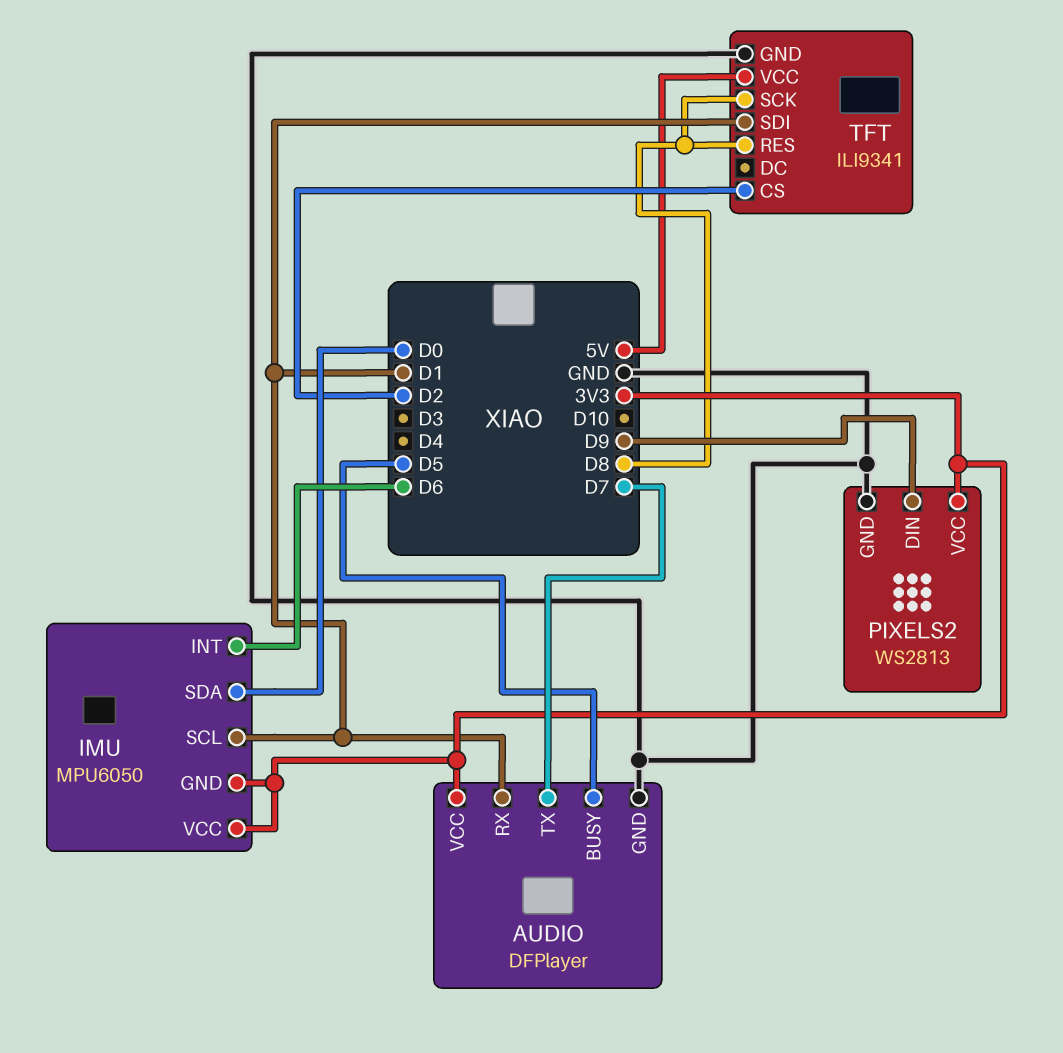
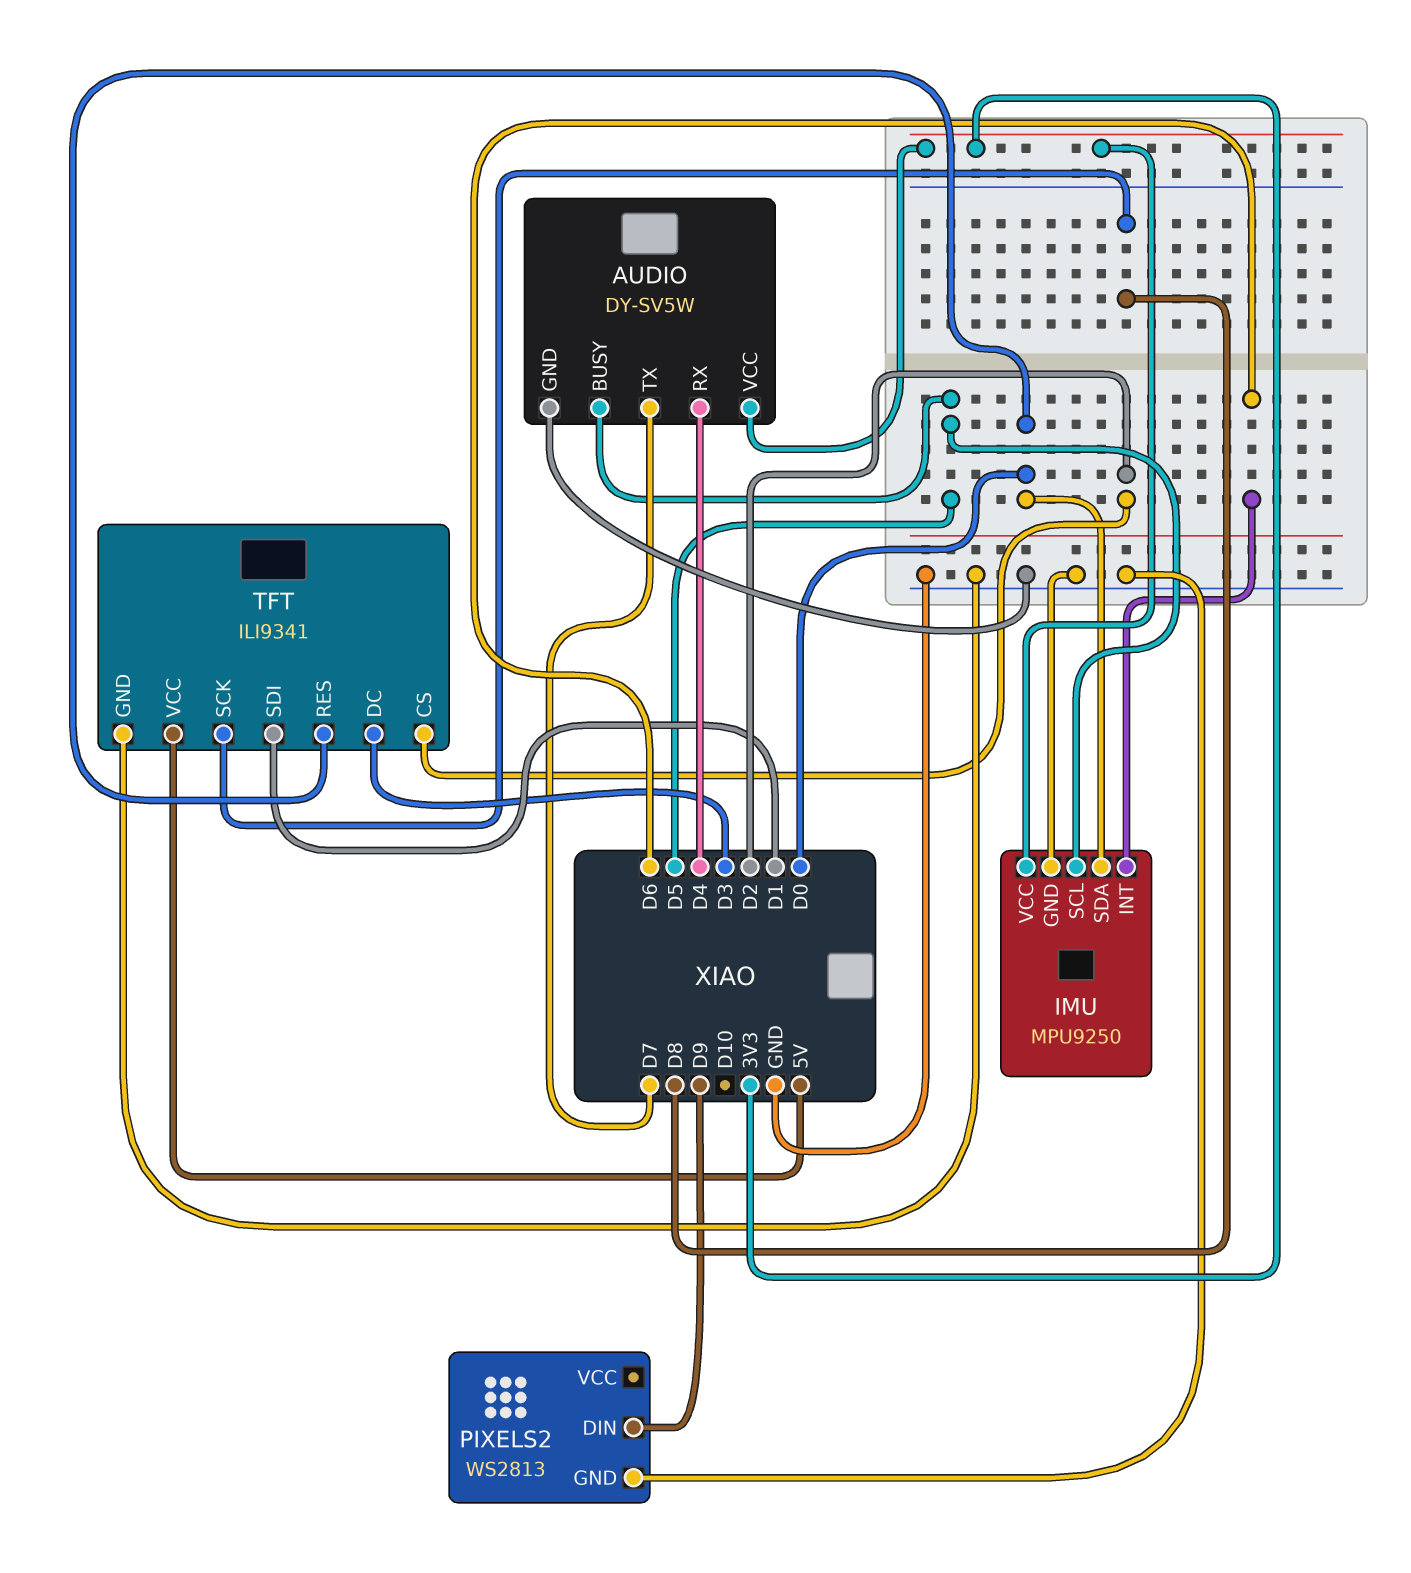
AUDIO: DFPlayer -> DY-SV5W
AUDIO pin RX: D1 -> D4
IMU: MPU6050 -> MPU9250
IMU pin GND: 3V3 -> GND
IMU pin SCL: D1 -> D5
PIXELS2 pin VCC: 3V3 -> none
TFT pin DC: none -> D3
TFT pin RES: D8 -> D0

